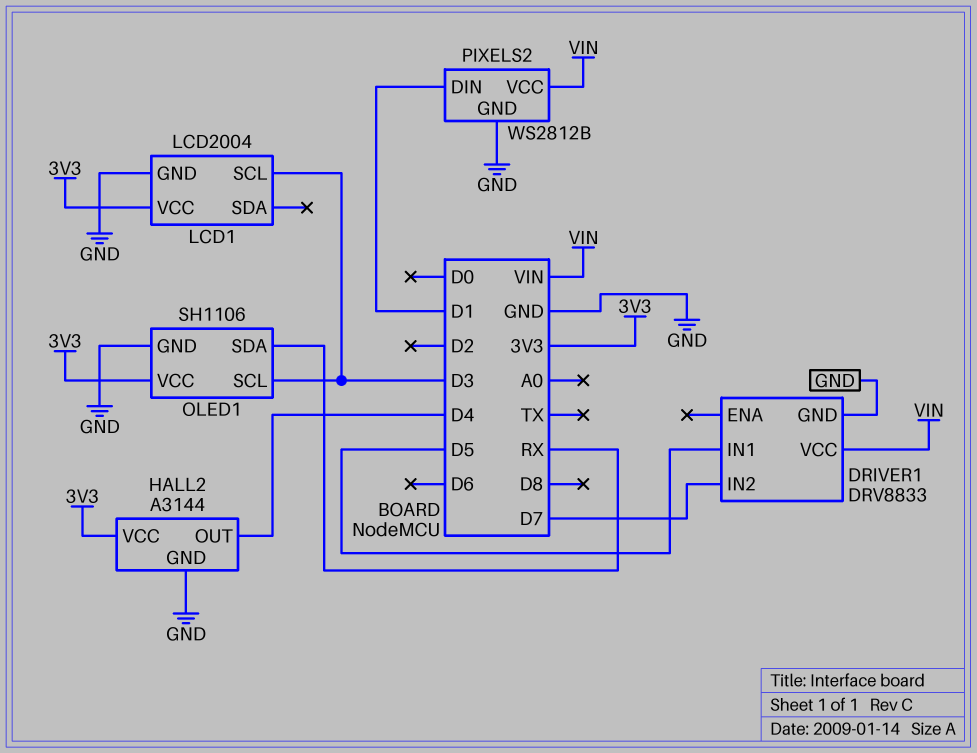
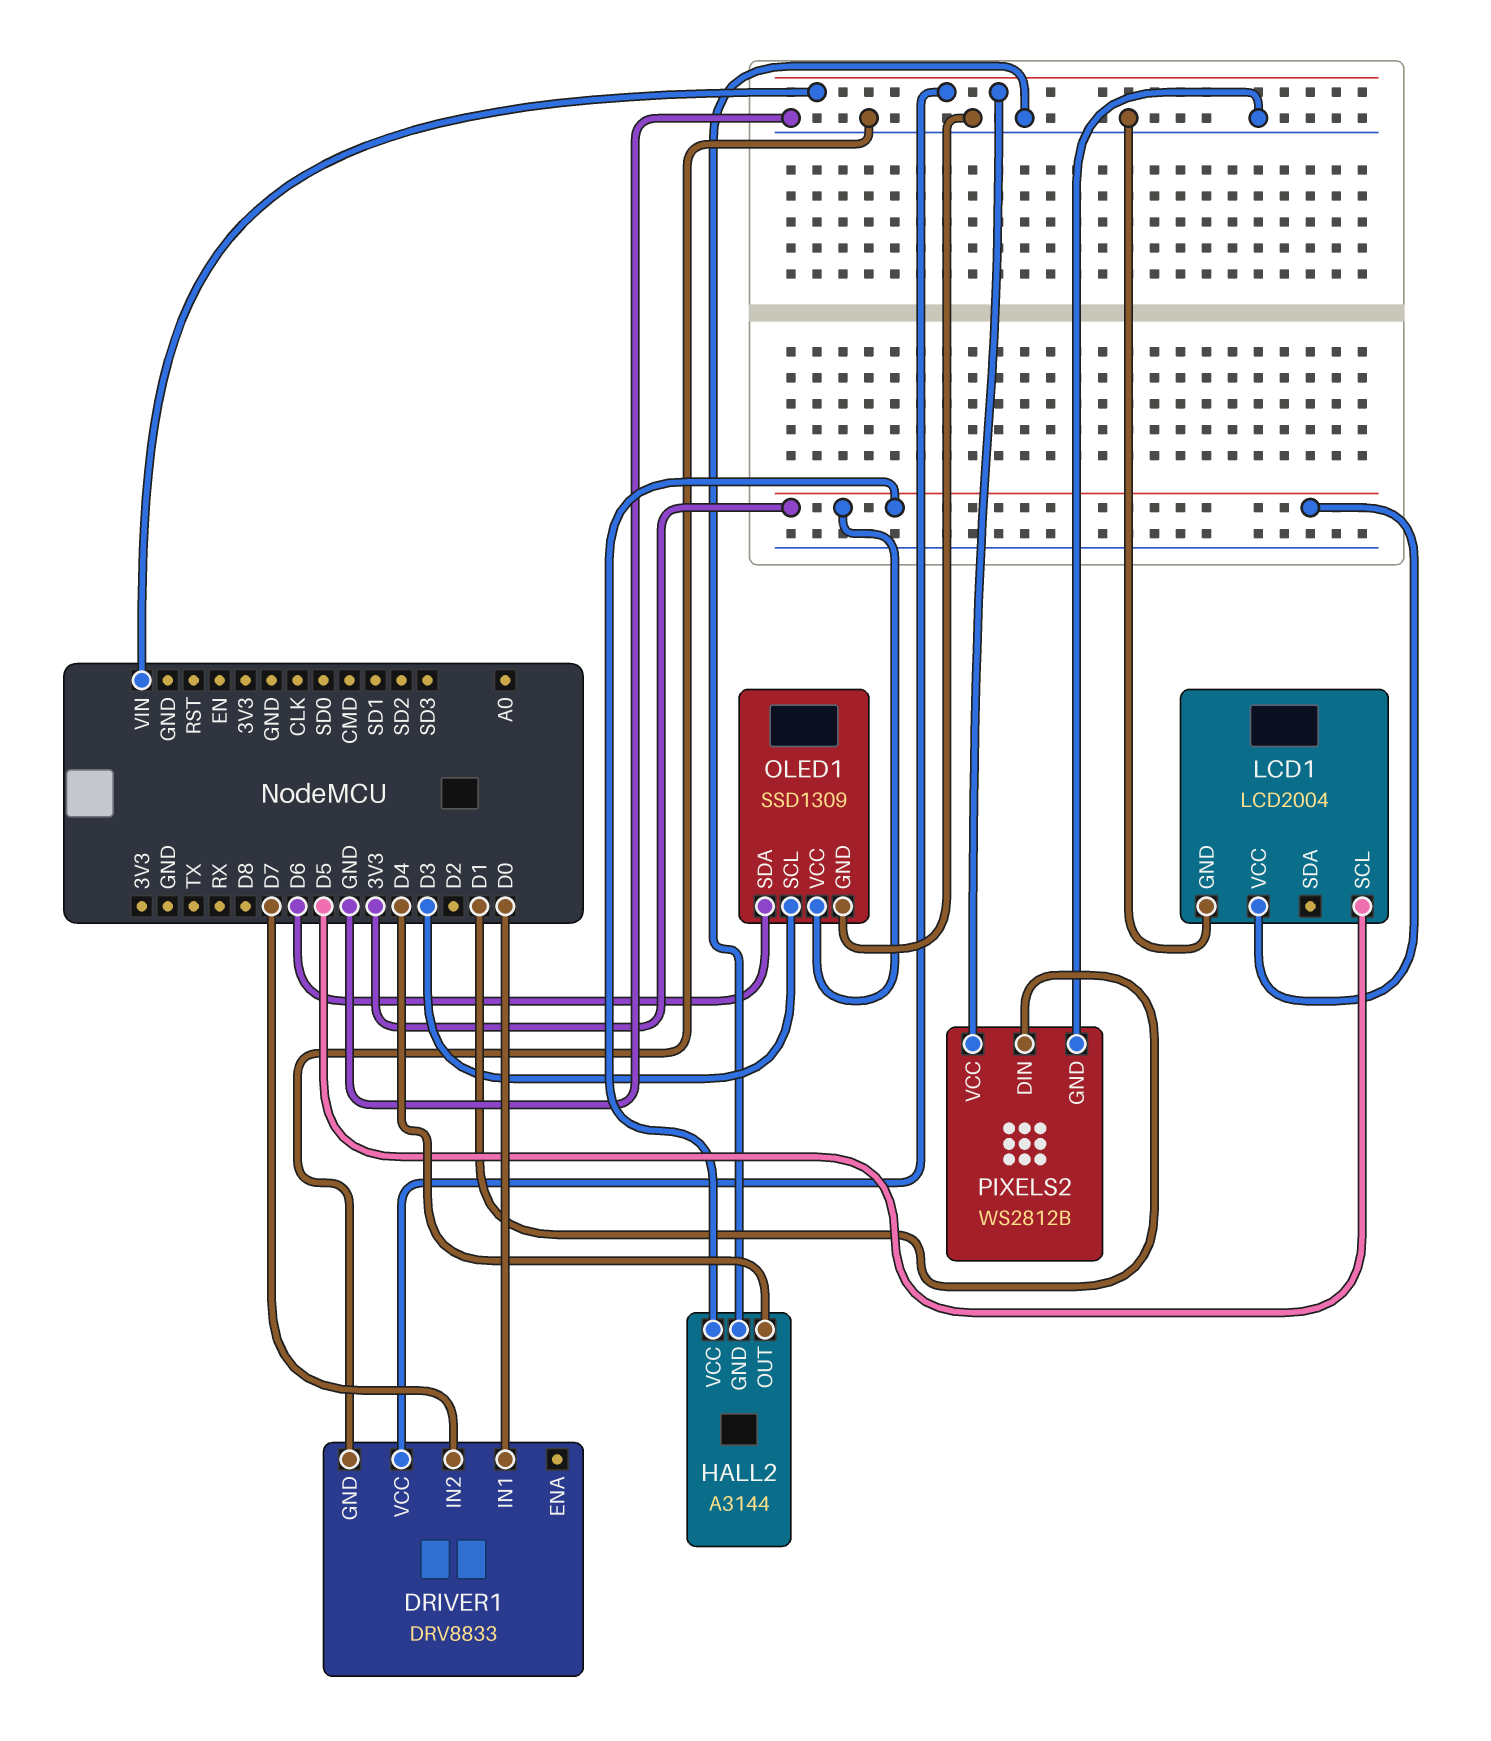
DRIVER1 pin IN1: D5 -> D0
LCD1 pin SCL: D3 -> D5
OLED1: SH1106 -> SSD1309
OLED1 pin SDA: RX -> D6

